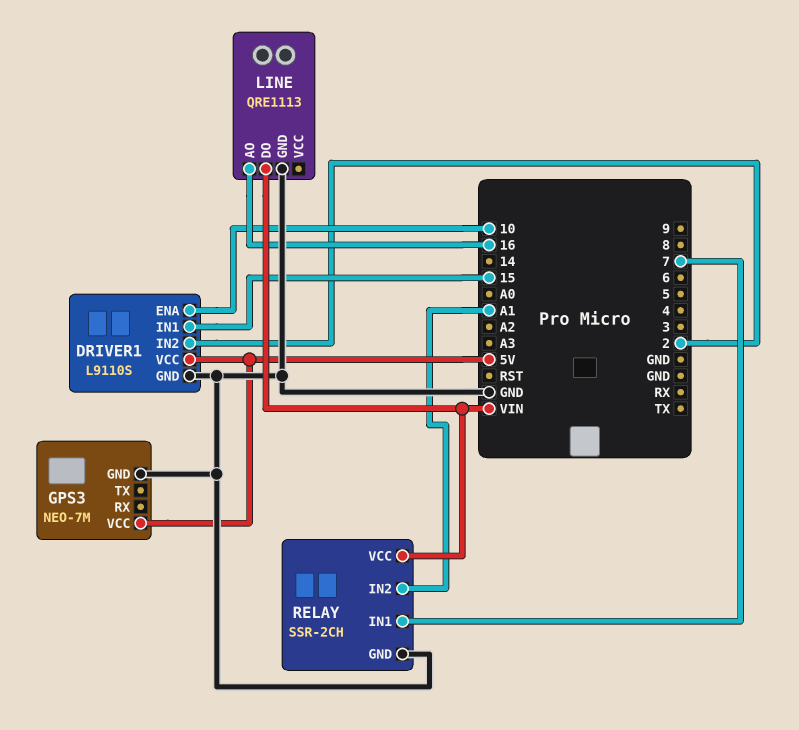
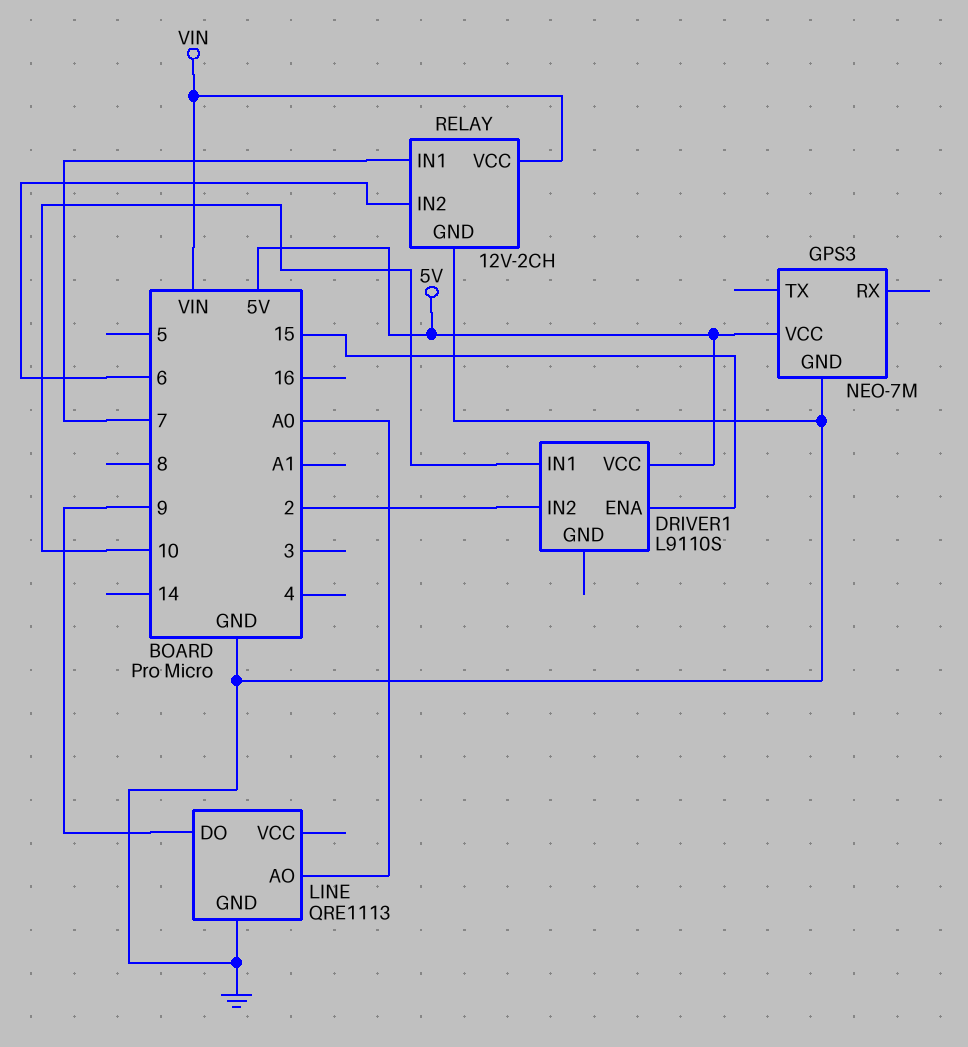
DRIVER1 pin ENA: 10 -> 15
DRIVER1 pin GND: GND -> none
DRIVER1 pin IN1: 15 -> 10
LINE pin AO: 16 -> A0
LINE pin DO: VIN -> 9
RELAY: SSR-2CH -> 12V-2CH
RELAY pin IN2: A1 -> 6

